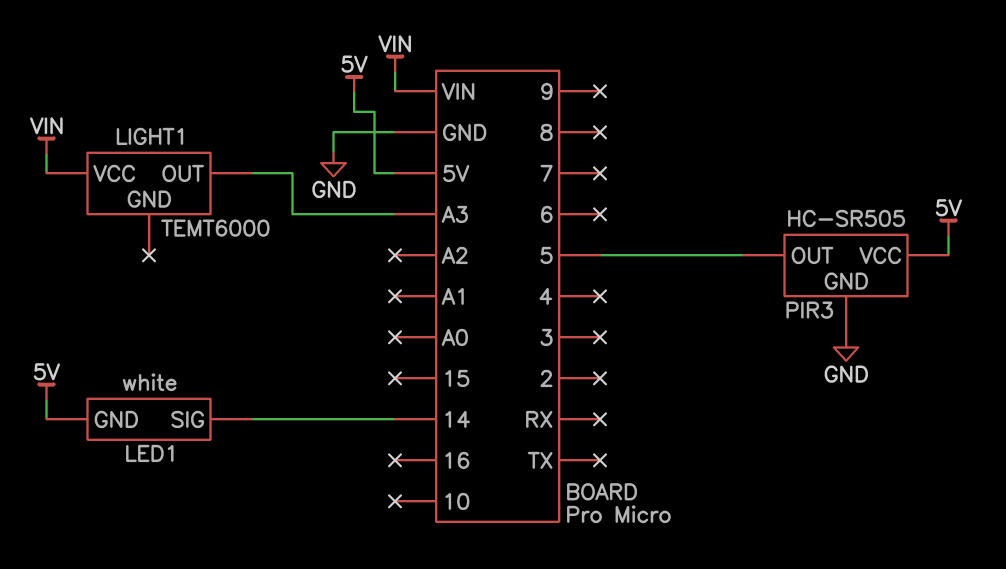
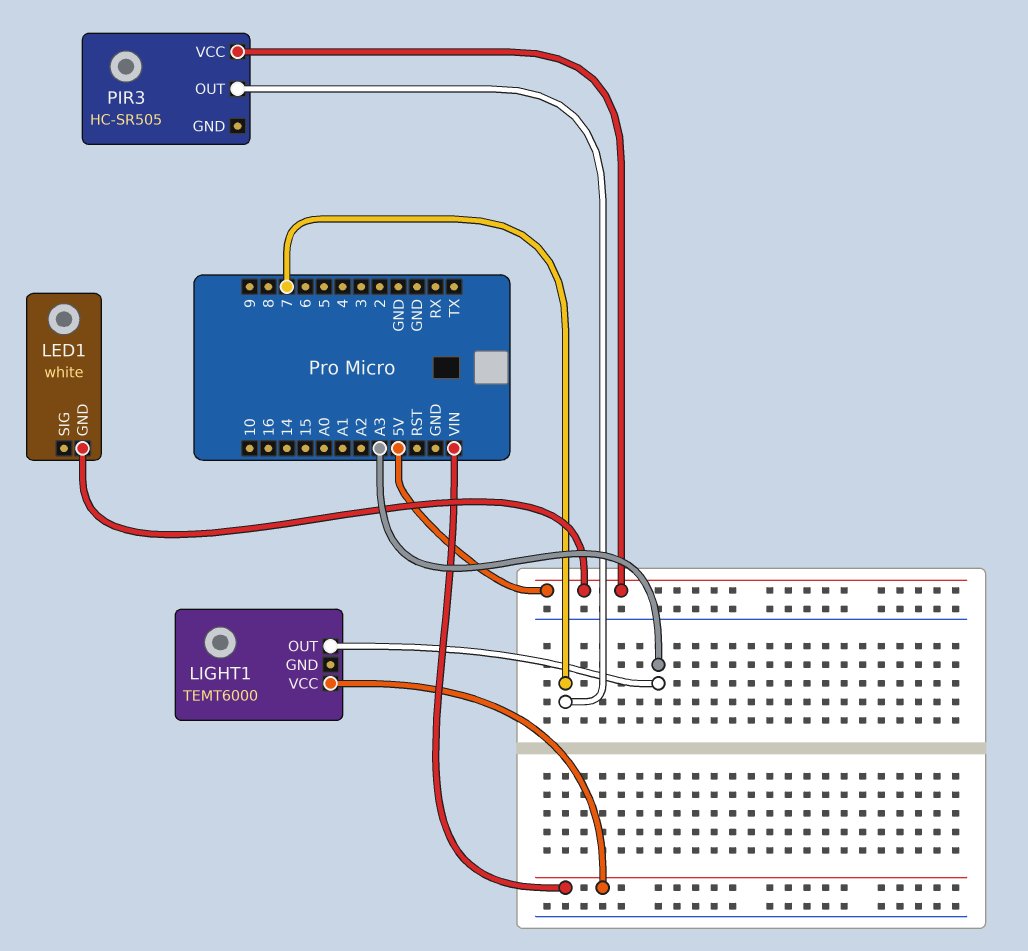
LED1 pin SIG: 14 -> none
PIR3 pin GND: GND -> none
PIR3 pin OUT: 5 -> 7

